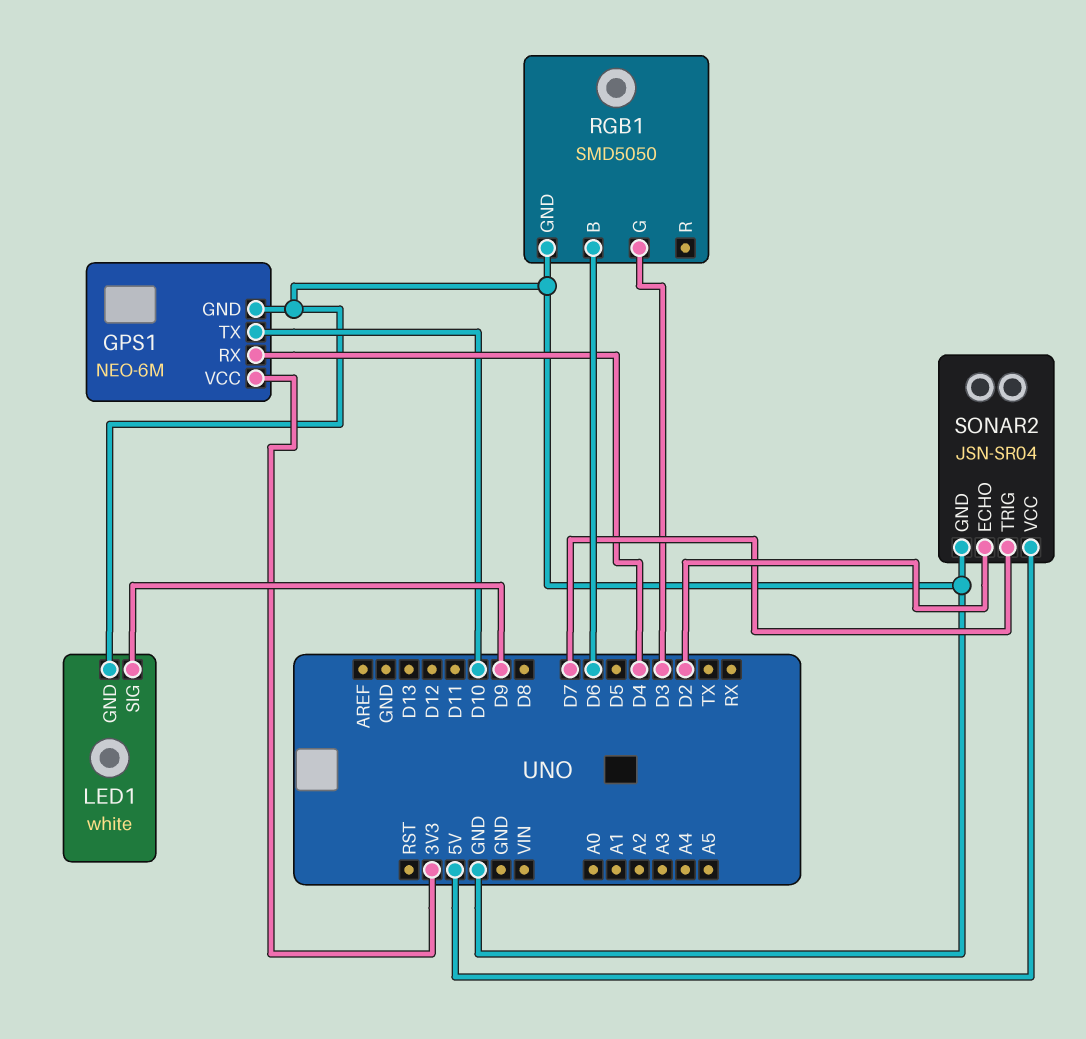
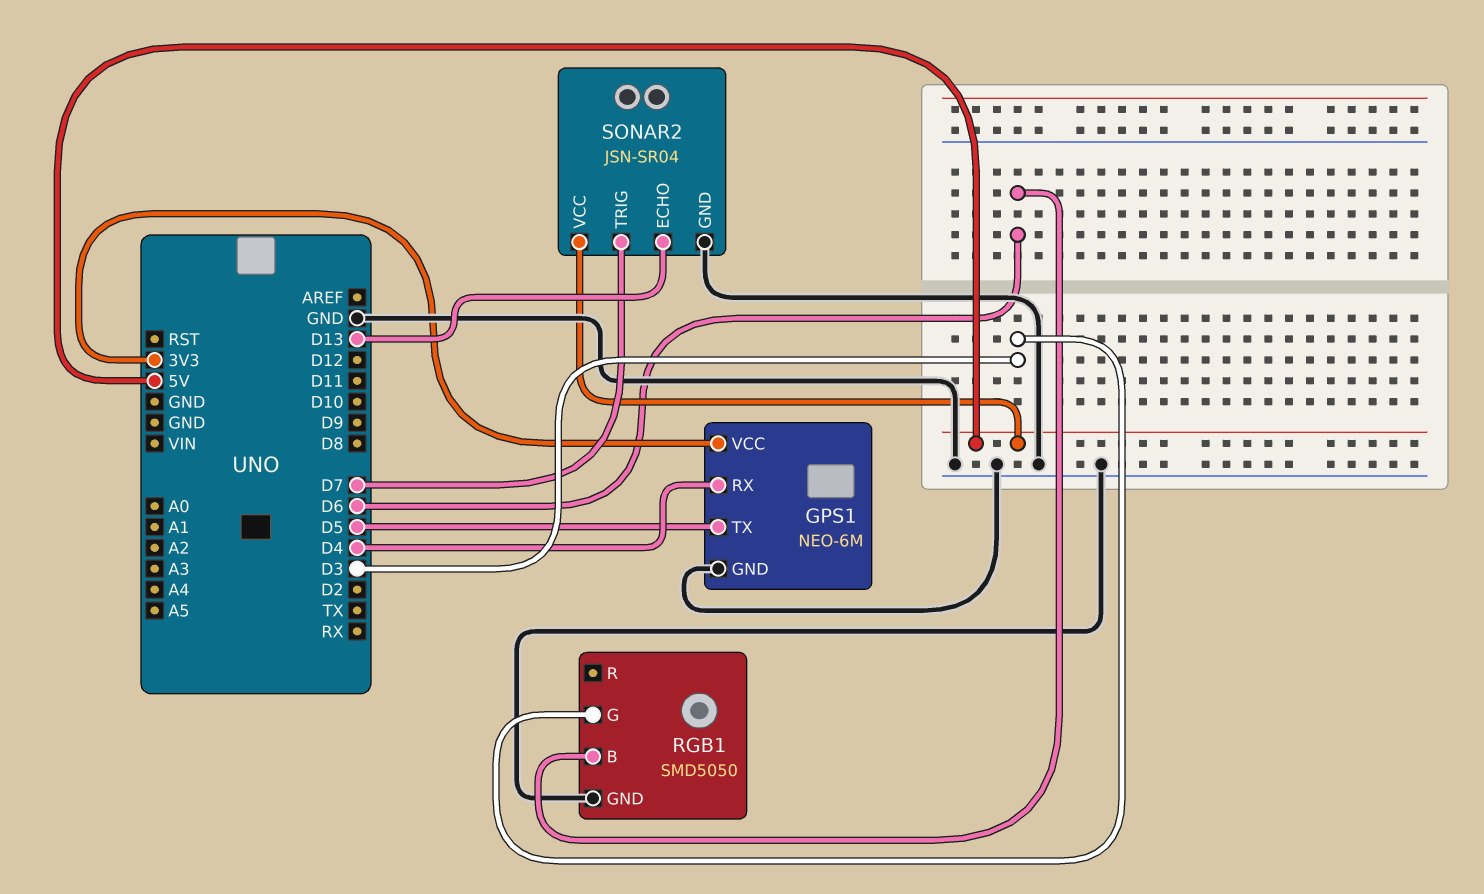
GPS1 pin TX: D10 -> D5
LED1: white -> none
LED1 pin GND: GND -> none
LED1 pin SIG: D9 -> none
SONAR2 pin ECHO: D2 -> D13

